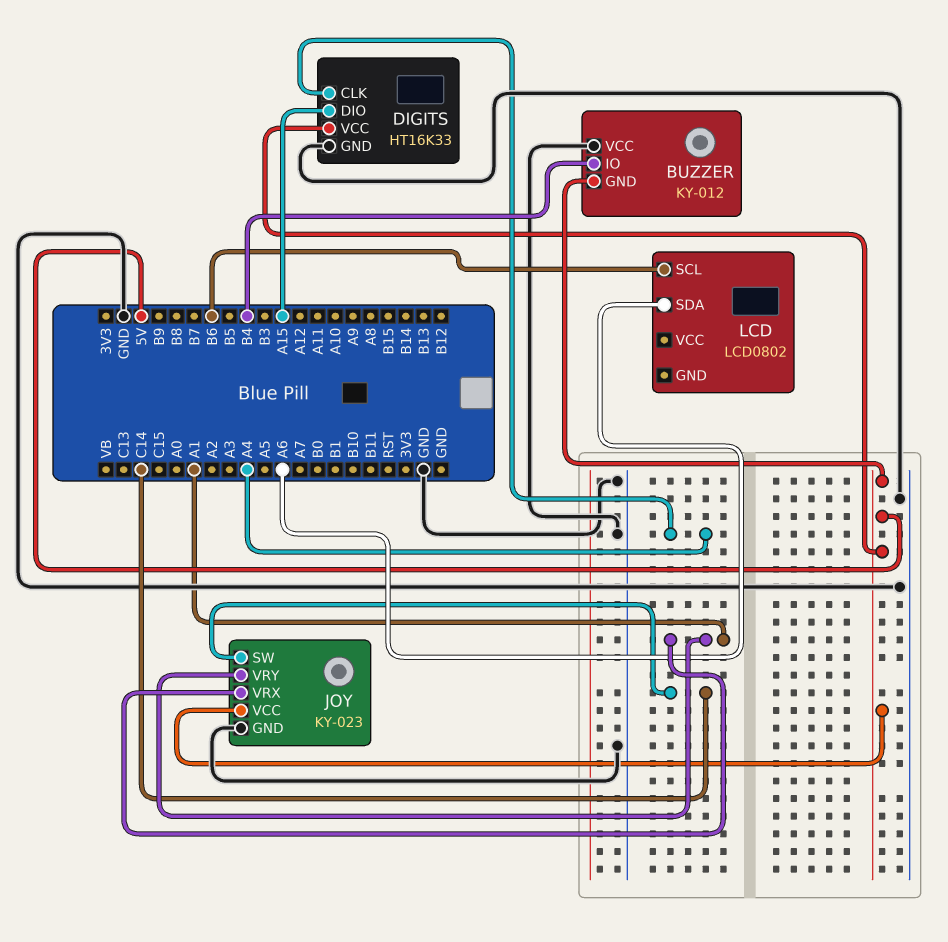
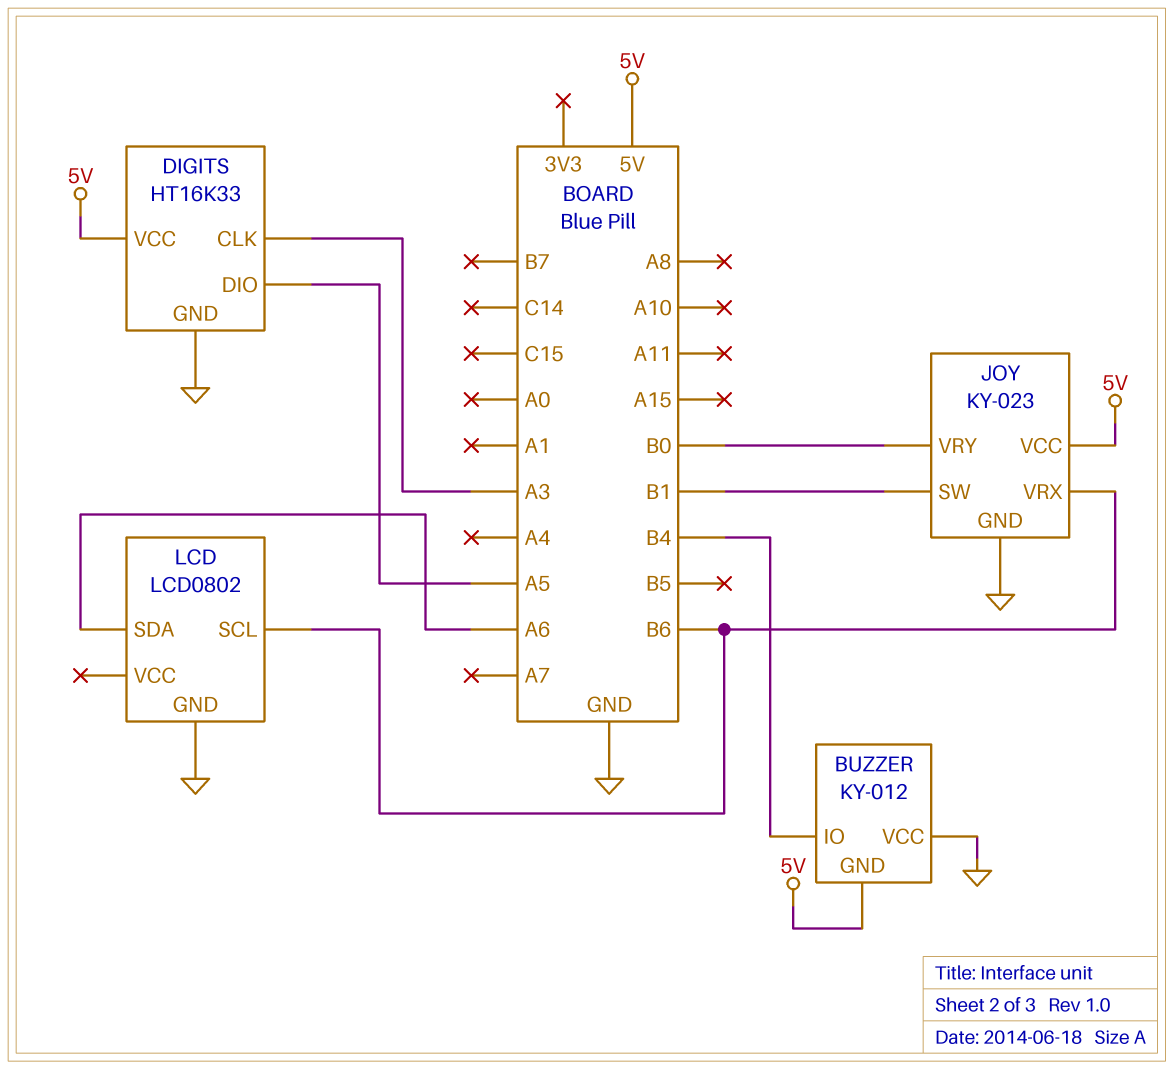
DIGITS pin CLK: A4 -> A3
DIGITS pin DIO: A15 -> A5
JOY pin SW: C14 -> B1
JOY pin VRX: A1 -> B6
JOY pin VRY: A1 -> B0
LCD pin GND: none -> GND

